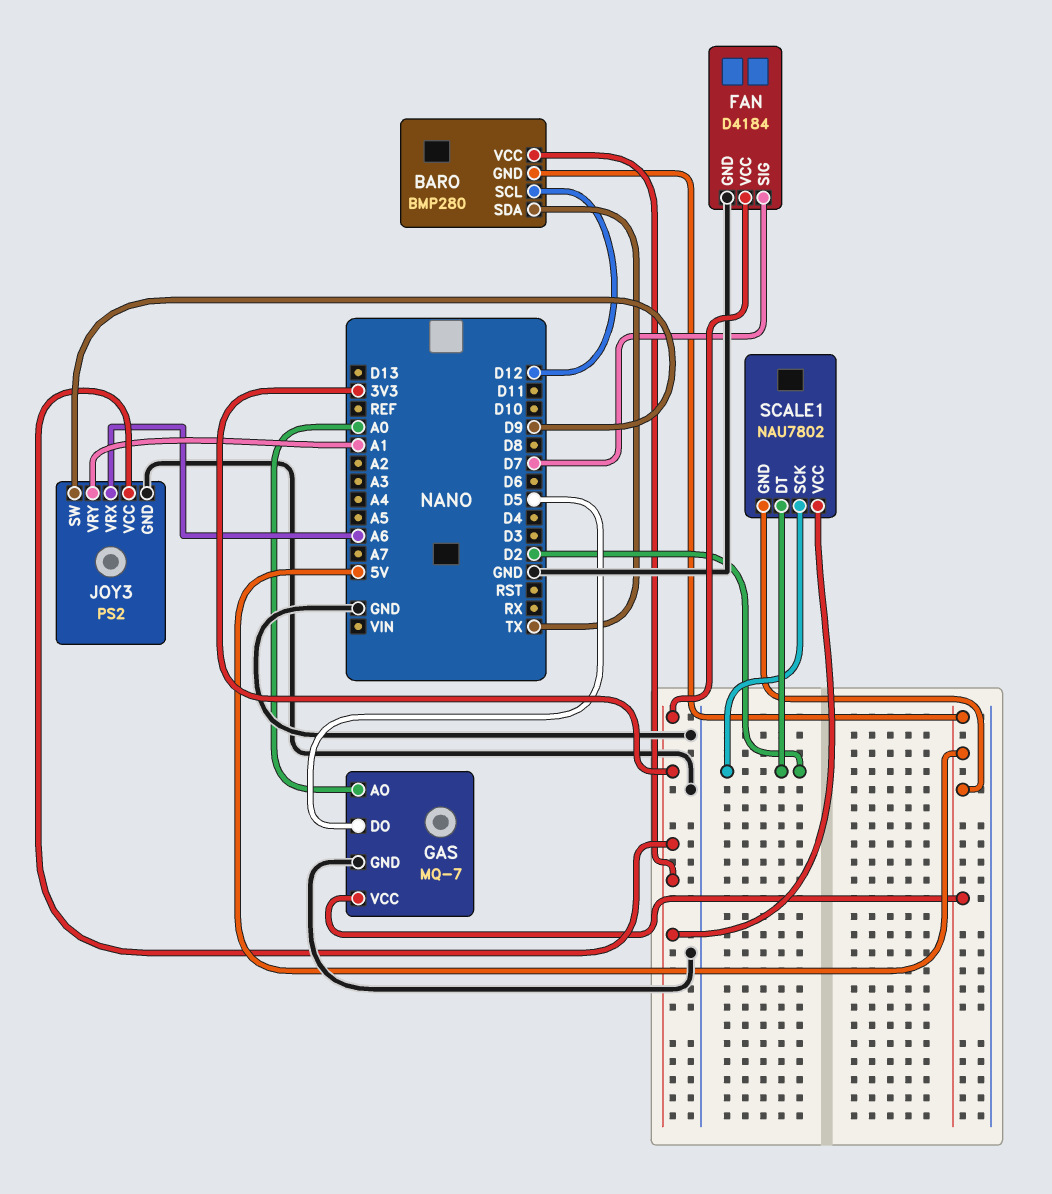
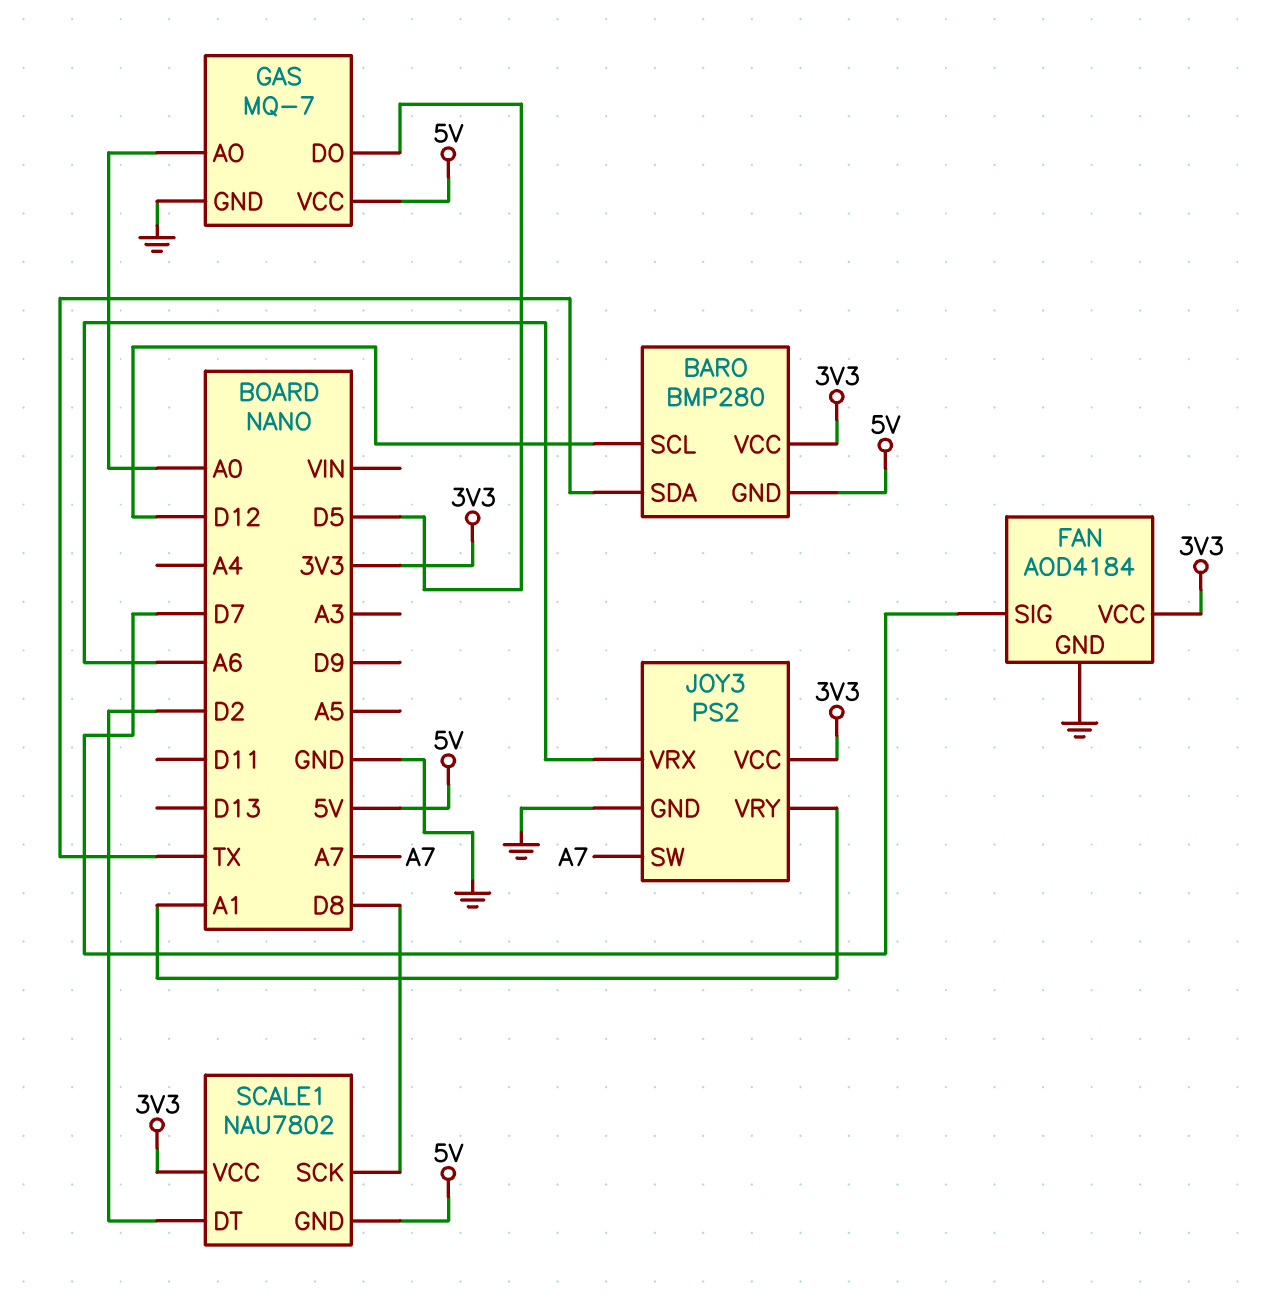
FAN: D4184 -> AOD4184
JOY3 pin SW: D9 -> A7
SCALE1 pin SCK: D2 -> D8

